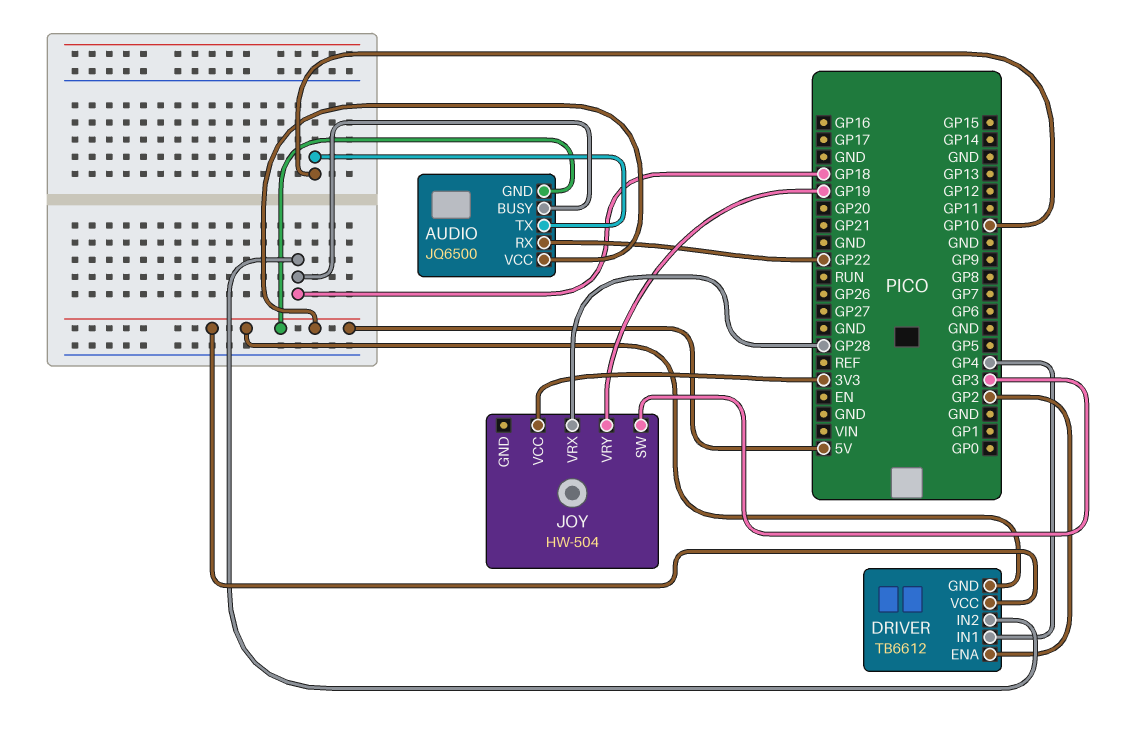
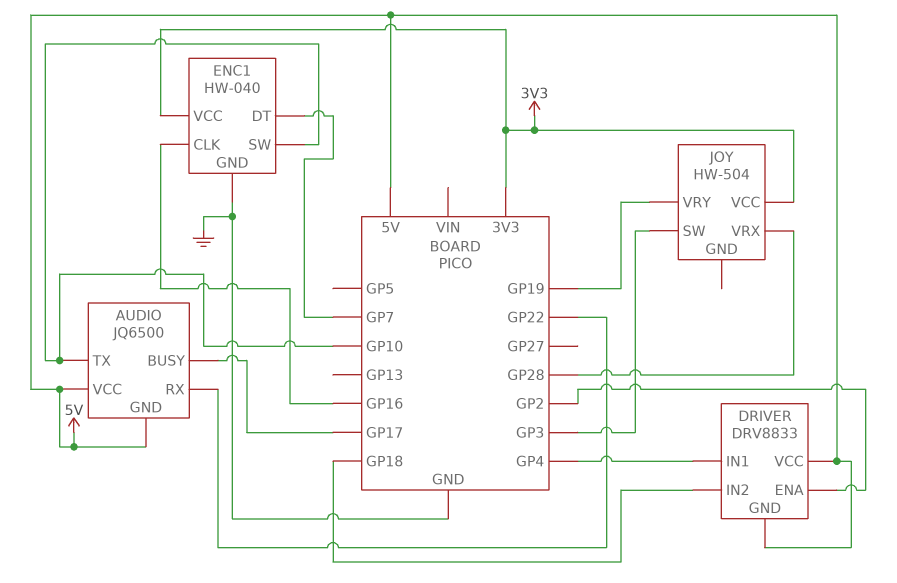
AUDIO pin BUSY: GP18 -> GP17
DRIVER: TB6612 -> DRV8833
ENC1: none -> HW-040
ENC1 pin CLK: none -> GP16
ENC1 pin DT: none -> GP7
ENC1 pin GND: none -> GND
ENC1 pin SW: none -> GP10
ENC1 pin VCC: none -> 3V3

